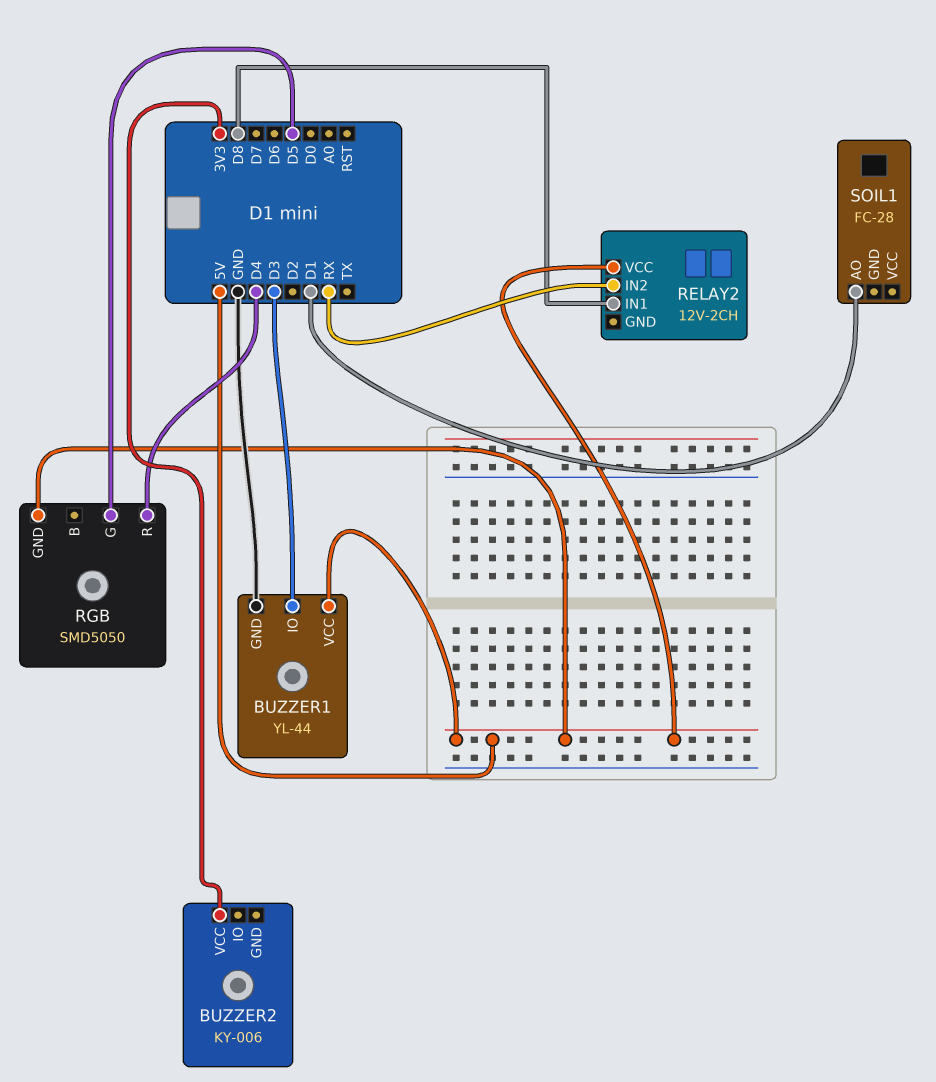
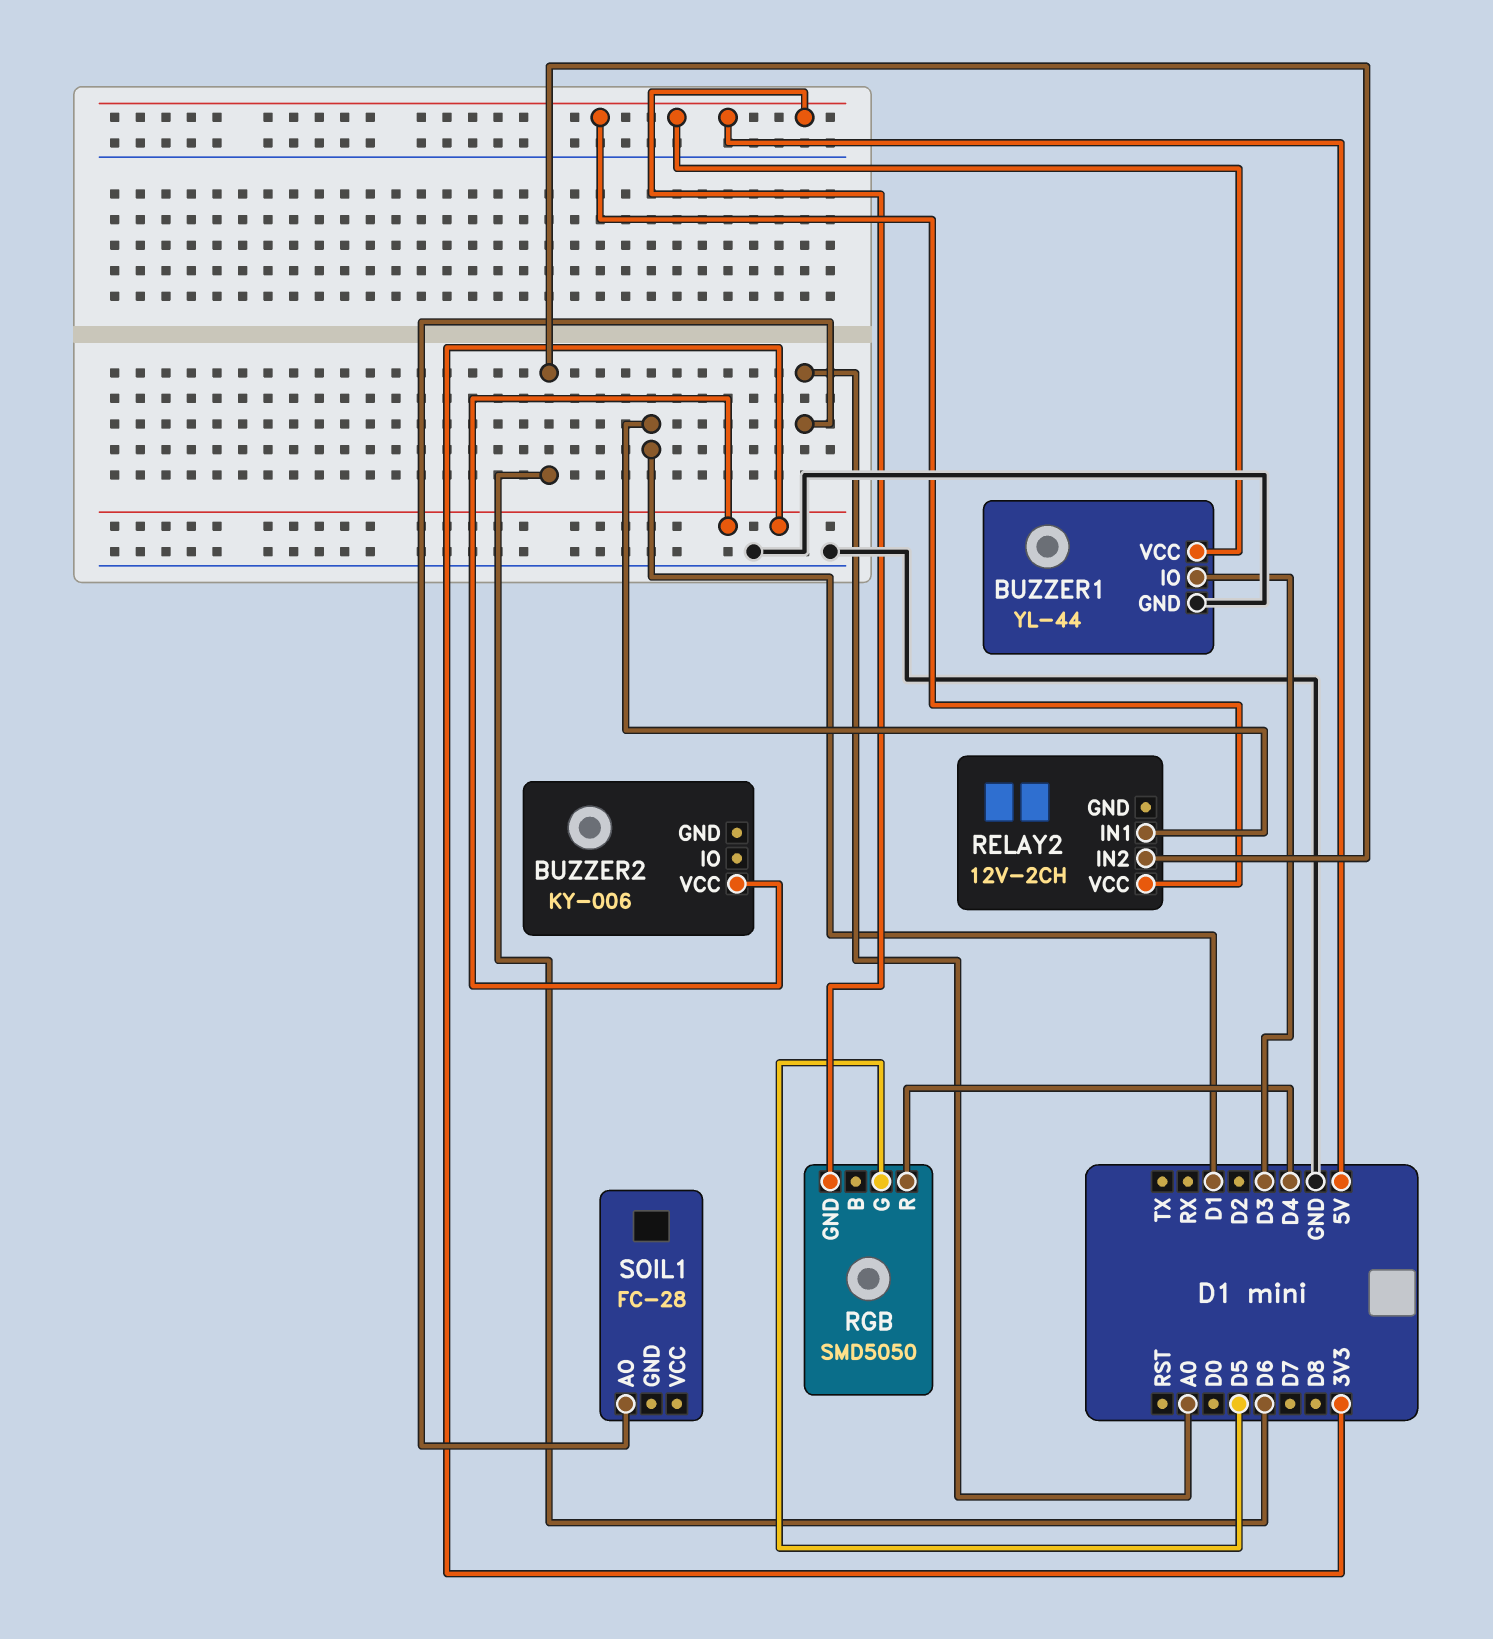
RELAY2 pin IN1: D8 -> D1
RELAY2 pin IN2: RX -> D6
SOIL1 pin AO: D1 -> A0

